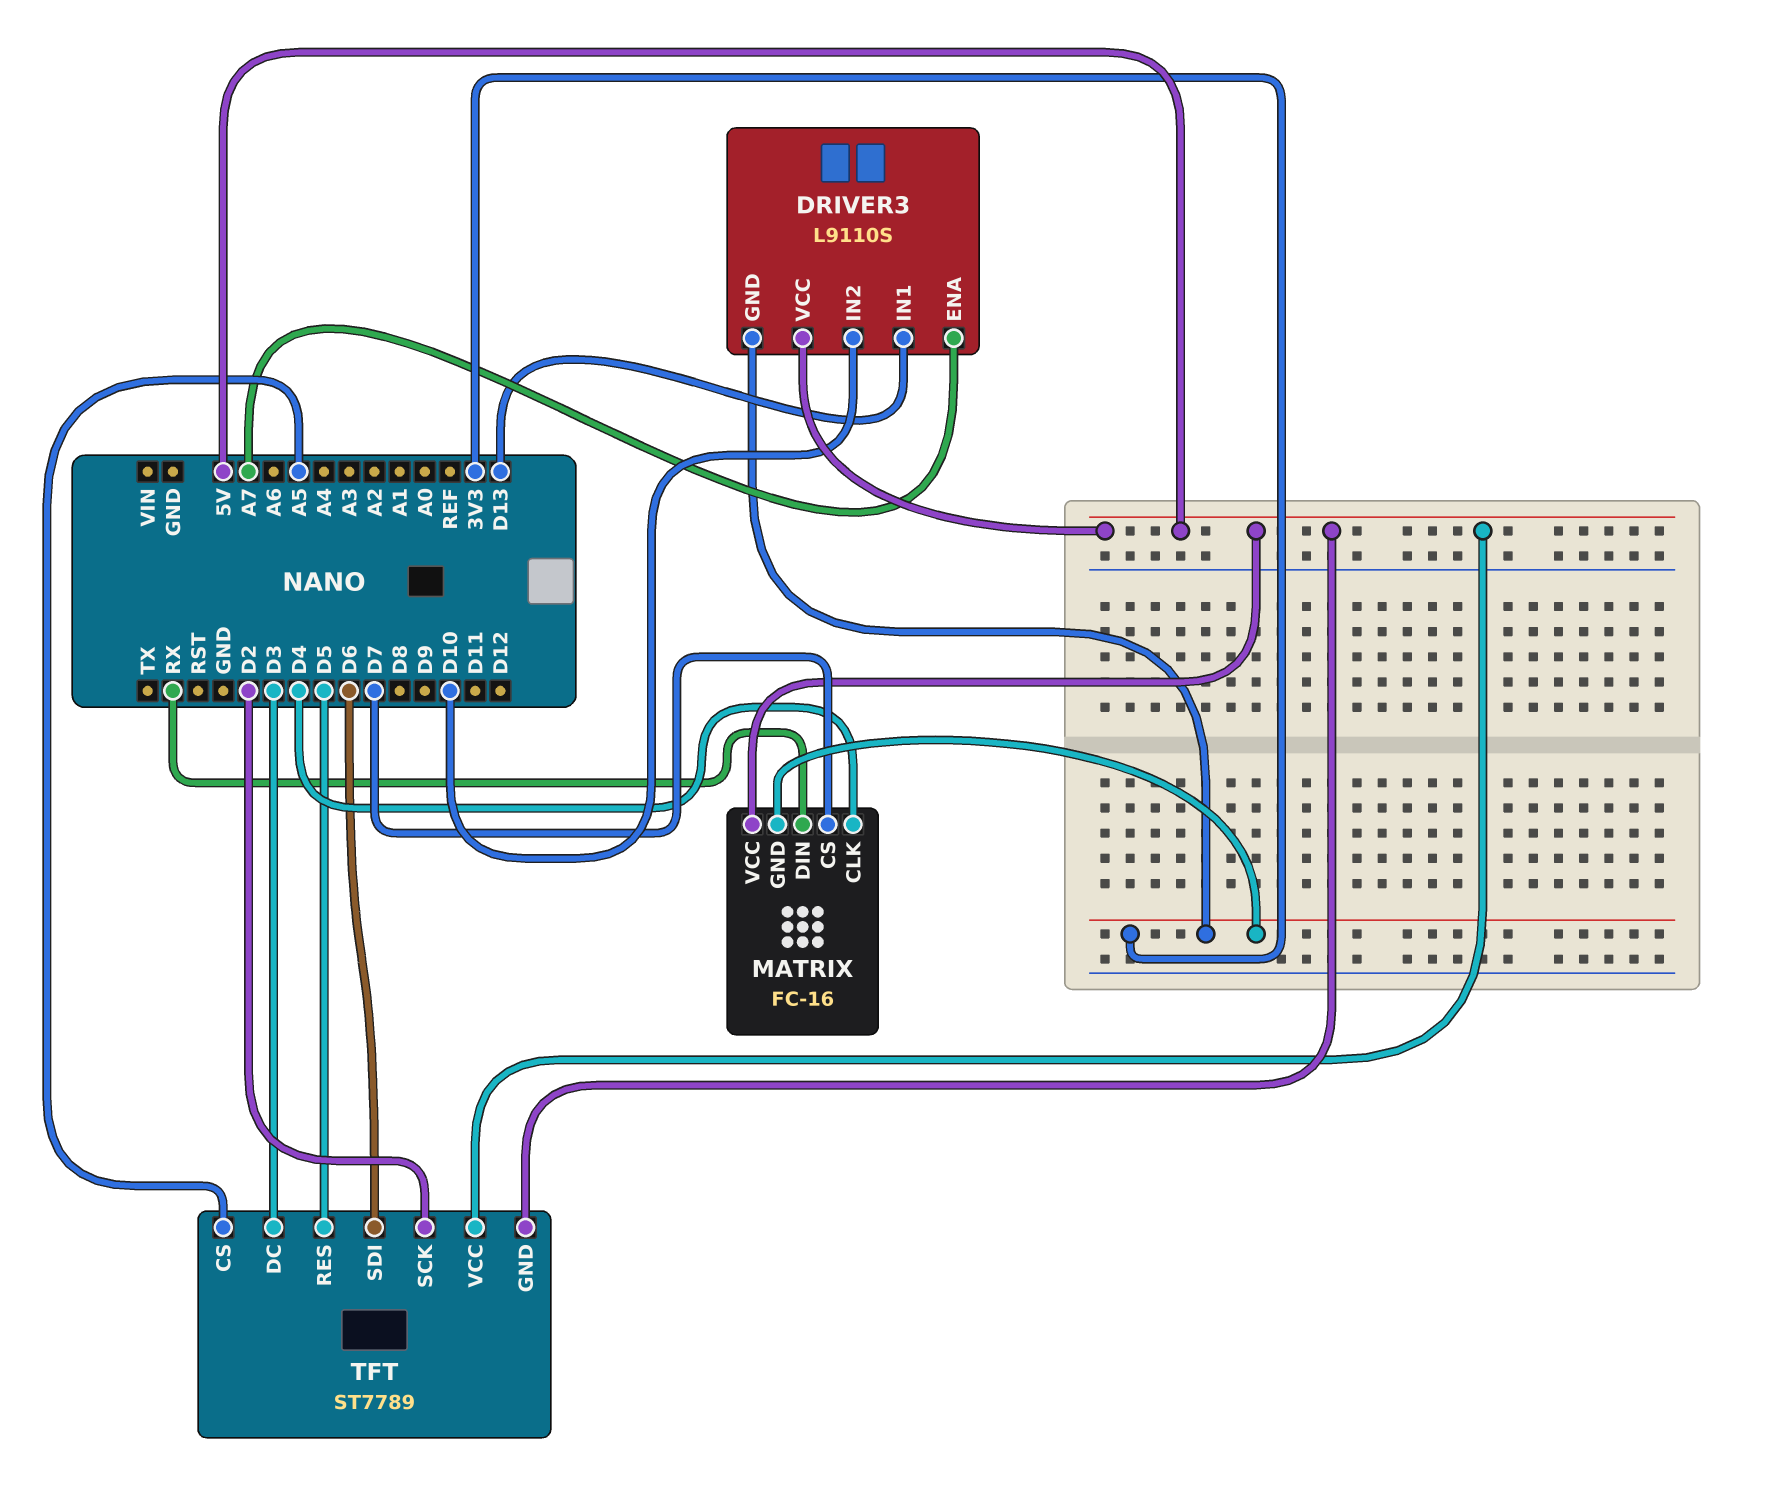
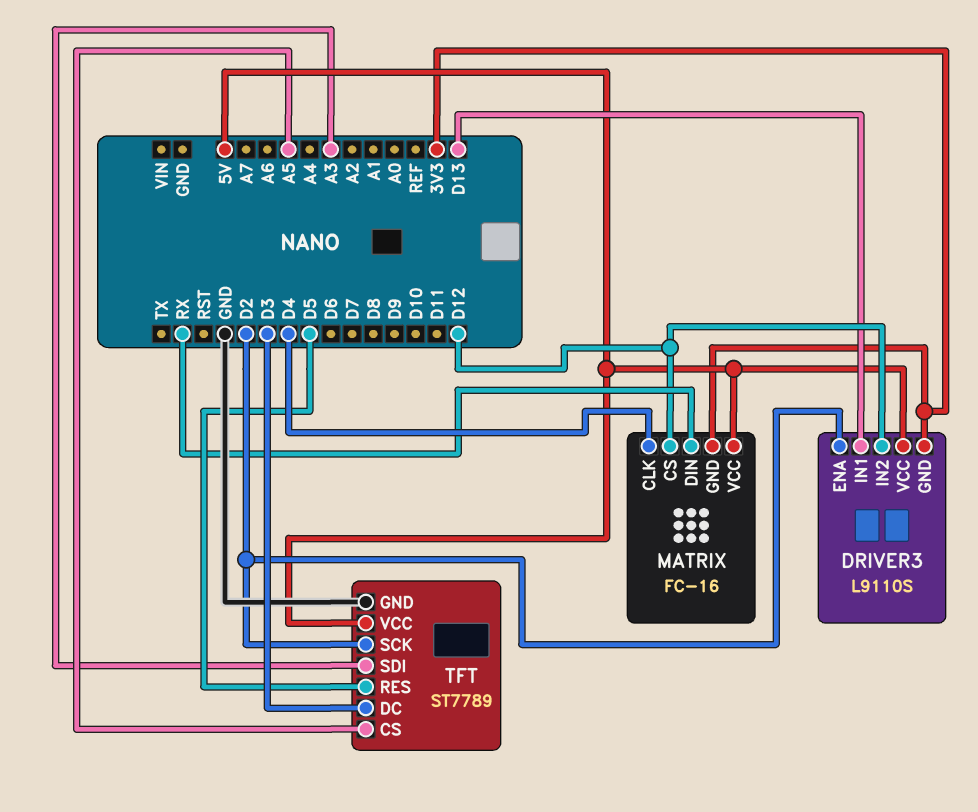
DRIVER3 pin ENA: A7 -> D2
DRIVER3 pin IN2: D10 -> D12
MATRIX pin CS: D7 -> D12
TFT pin GND: 5V -> GND
TFT pin SDI: D6 -> A3

